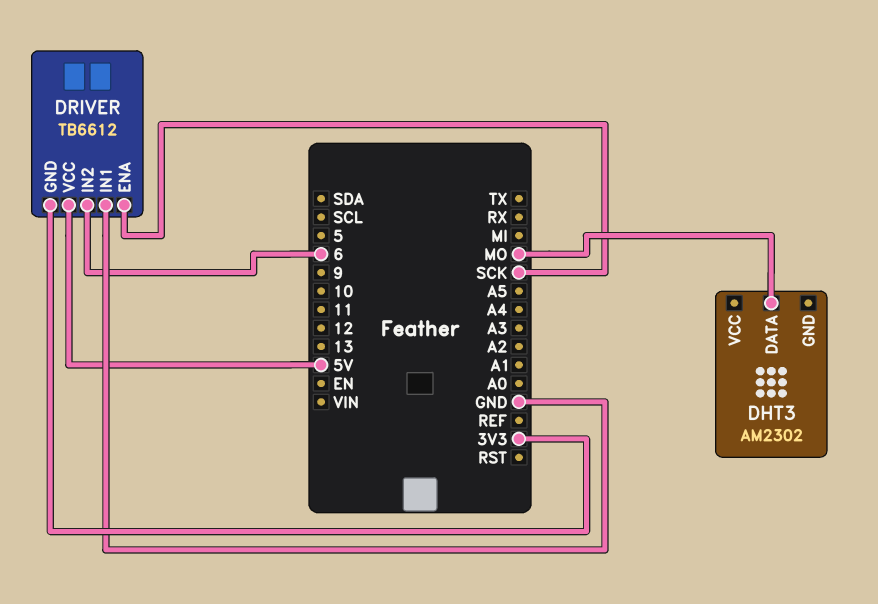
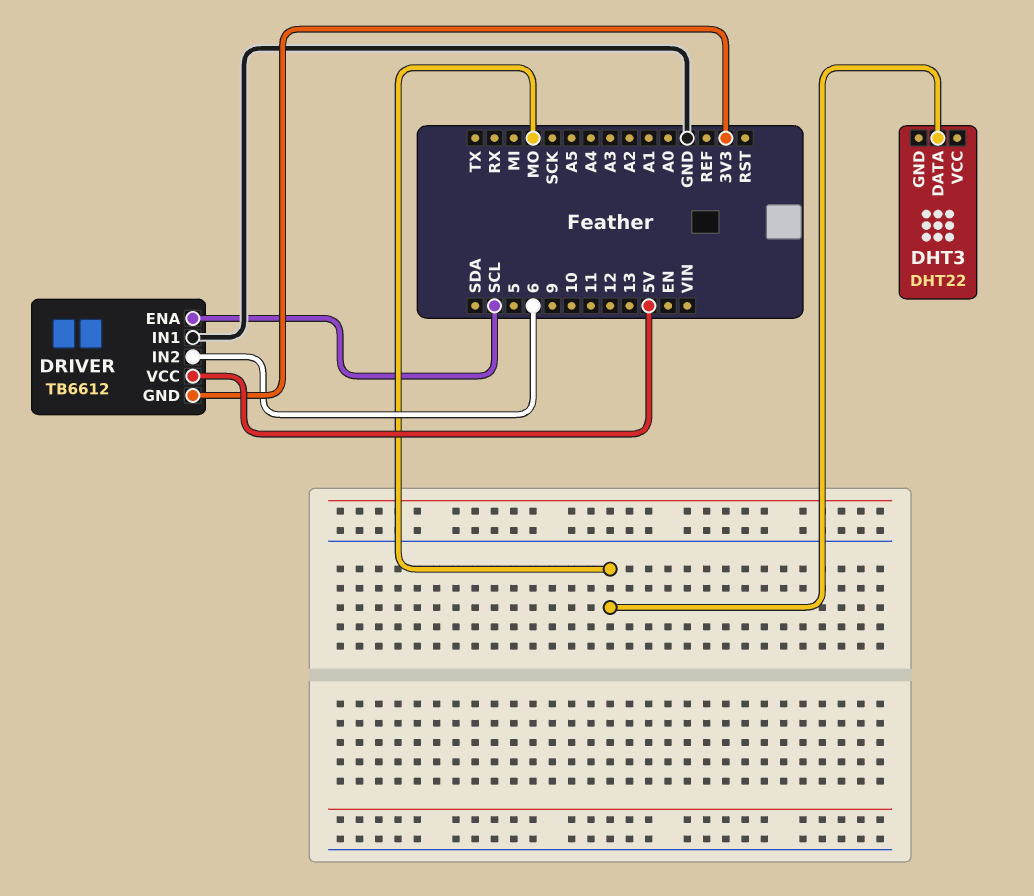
DHT3: AM2302 -> DHT22
DRIVER pin ENA: SCK -> SCL

